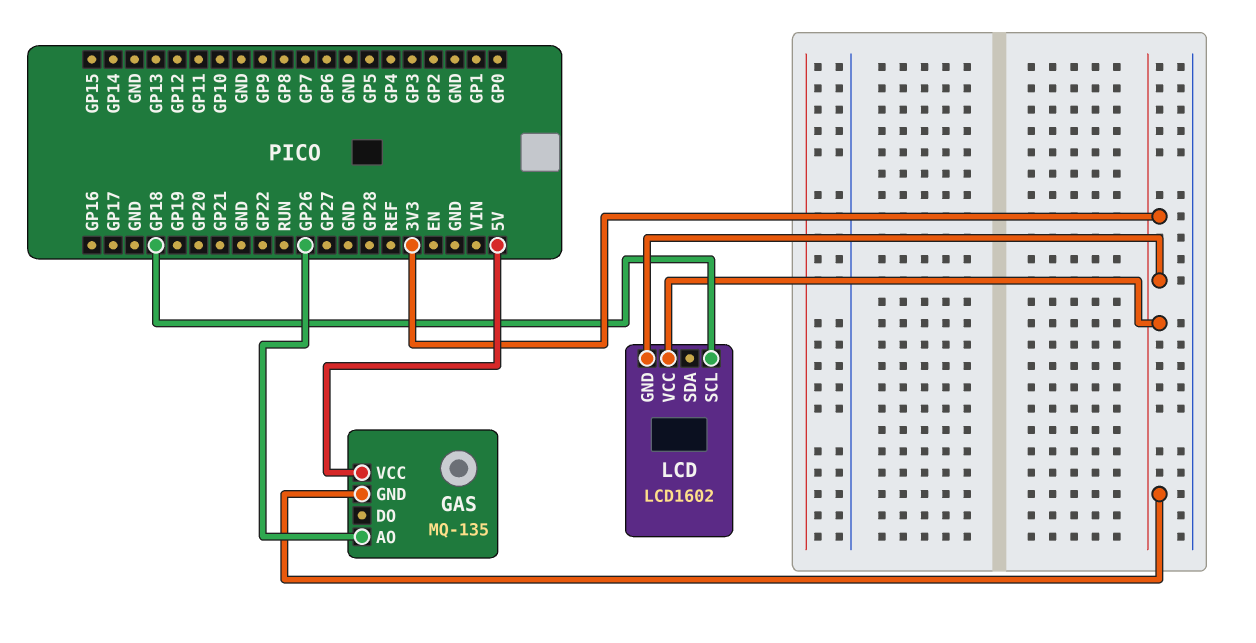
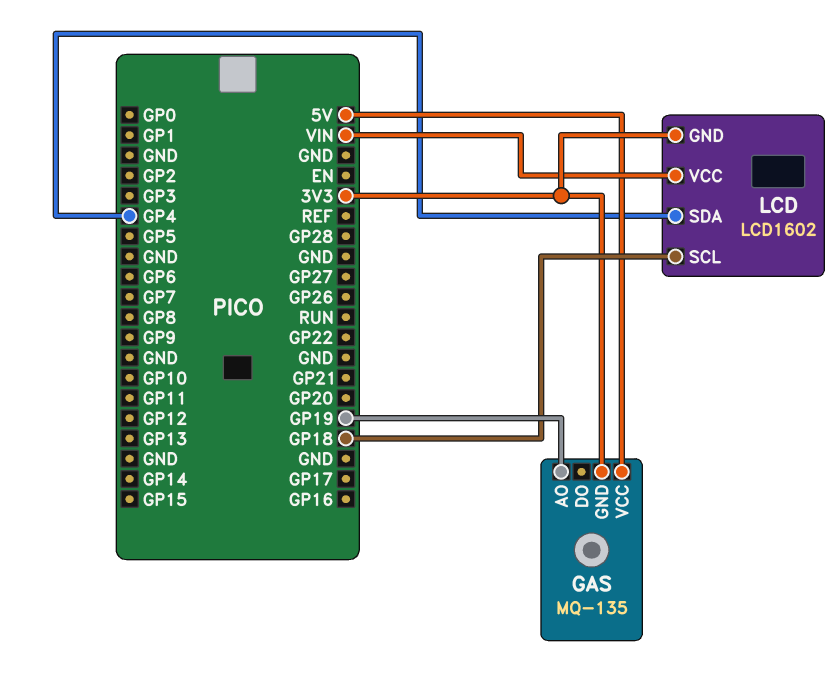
GAS pin AO: GP26 -> GP19
LCD pin SDA: none -> GP4
LCD pin VCC: 3V3 -> VIN

